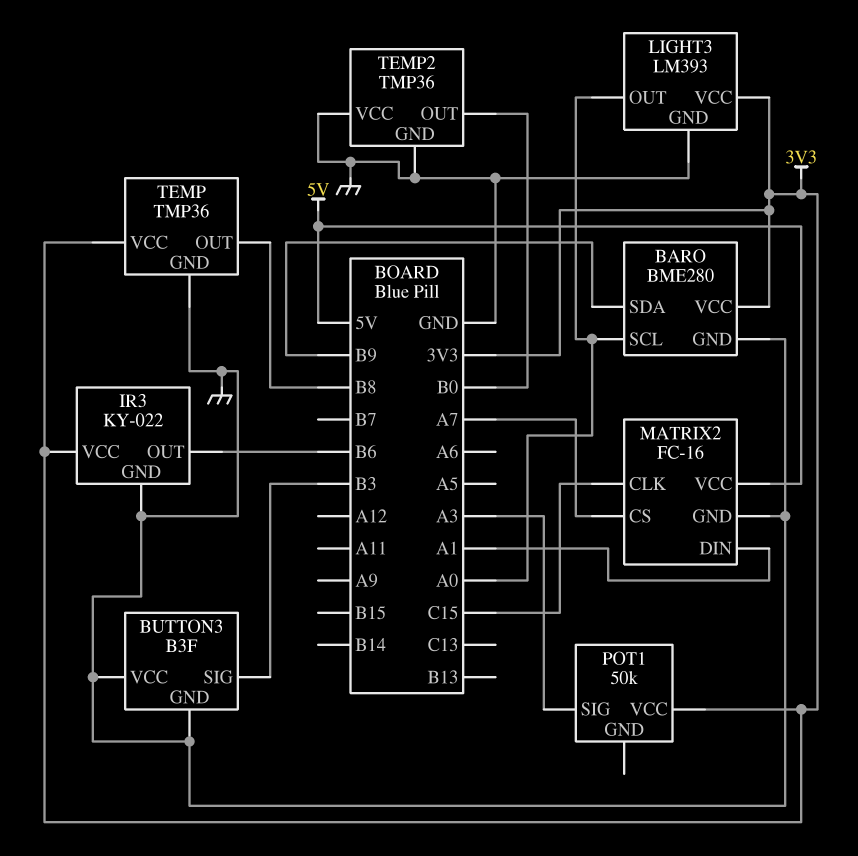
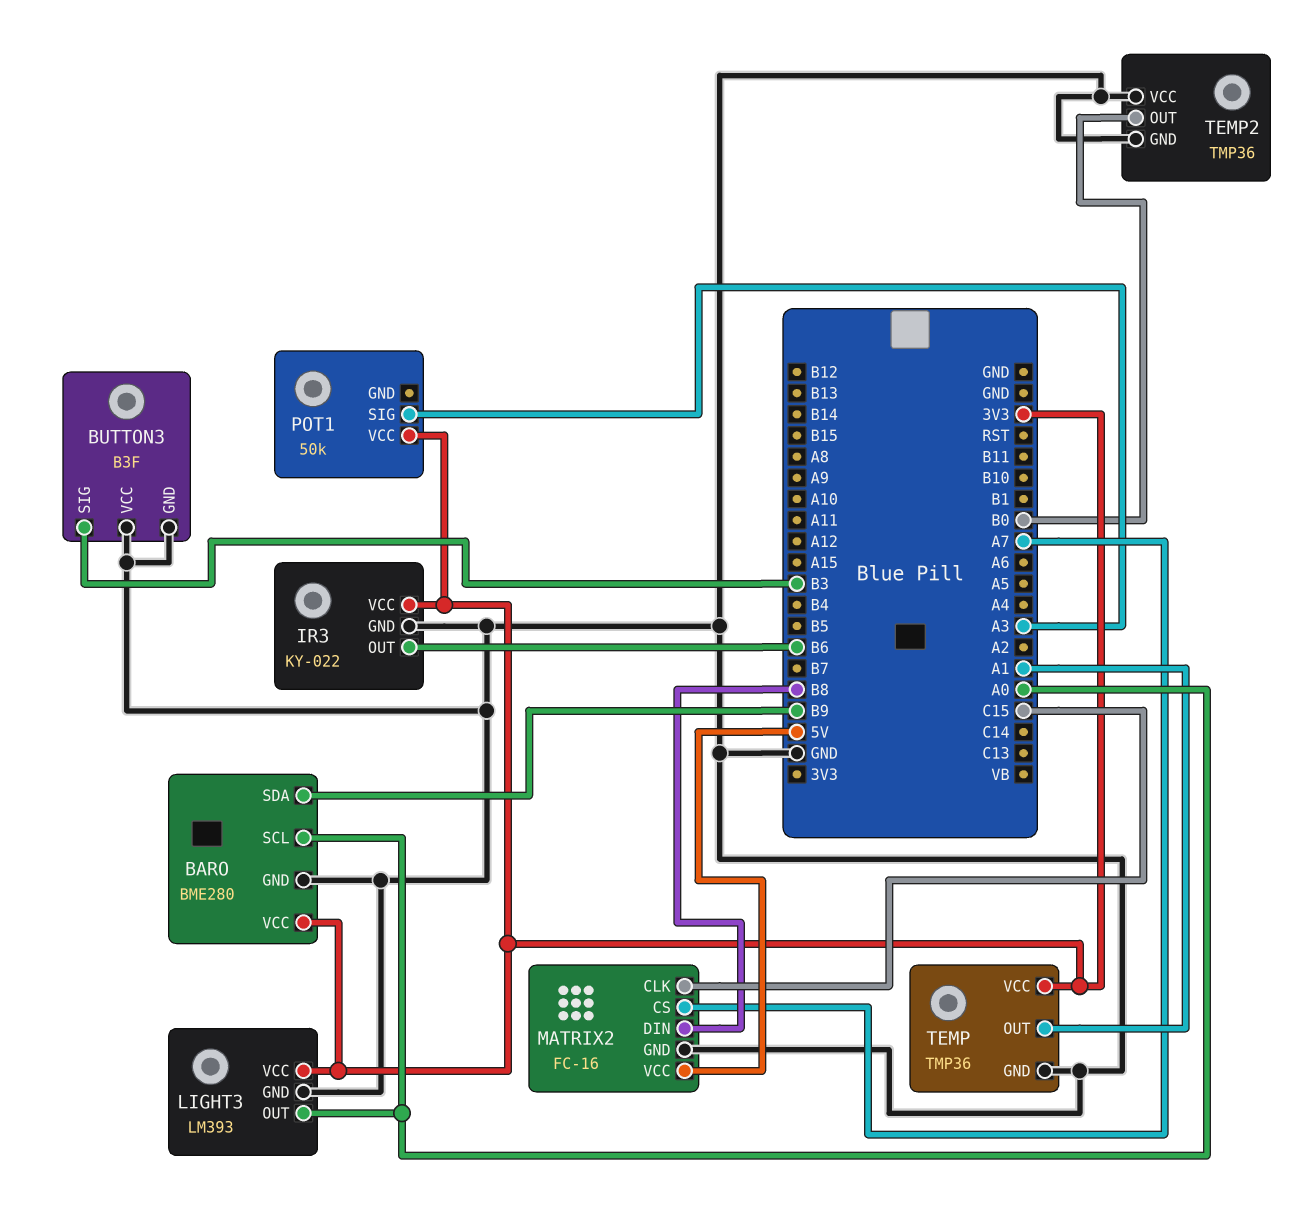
MATRIX2 pin DIN: A1 -> B8
TEMP pin OUT: B8 -> A1

